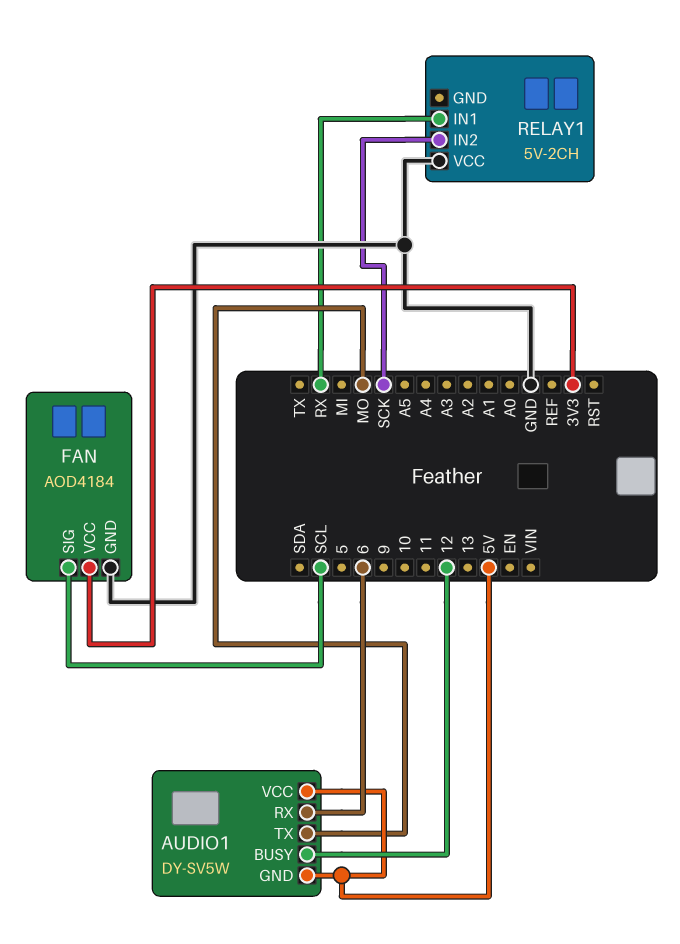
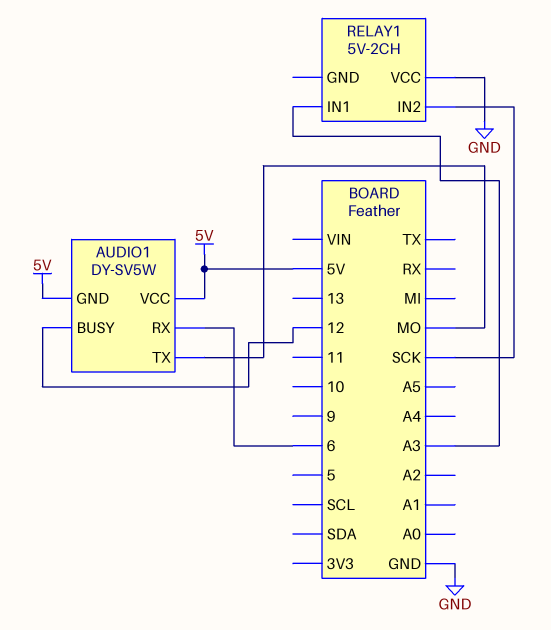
FAN: AOD4184 -> none
FAN pin GND: GND -> none
FAN pin SIG: SCL -> none
FAN pin VCC: 3V3 -> none
RELAY1 pin IN1: RX -> A3

